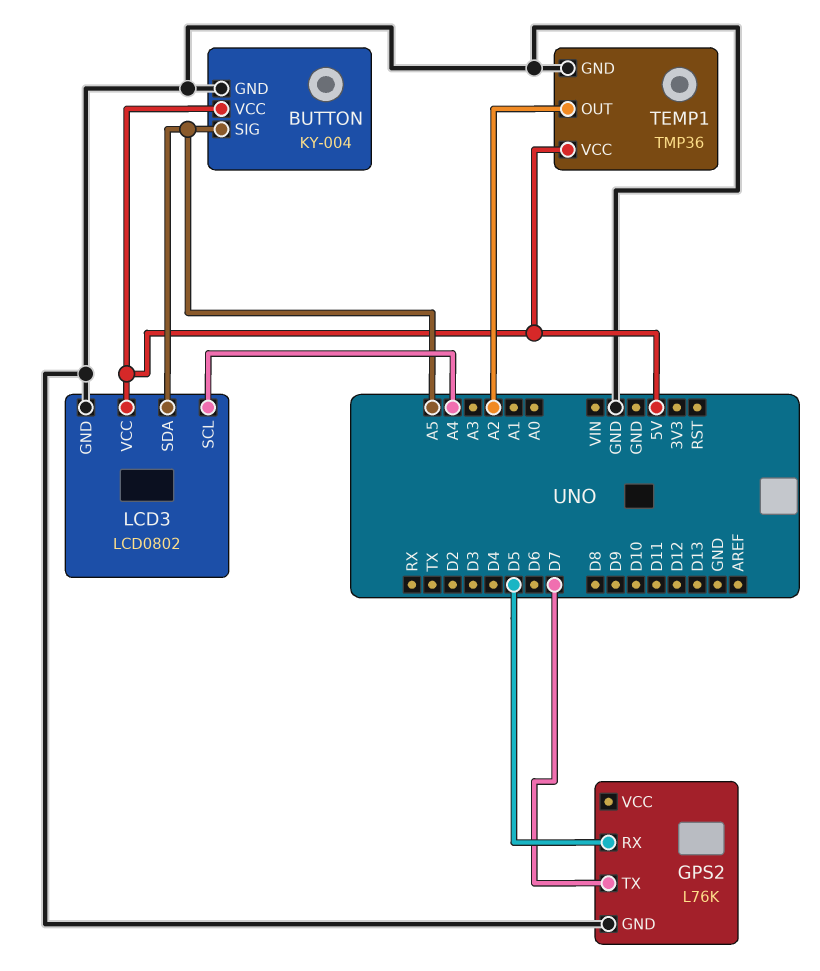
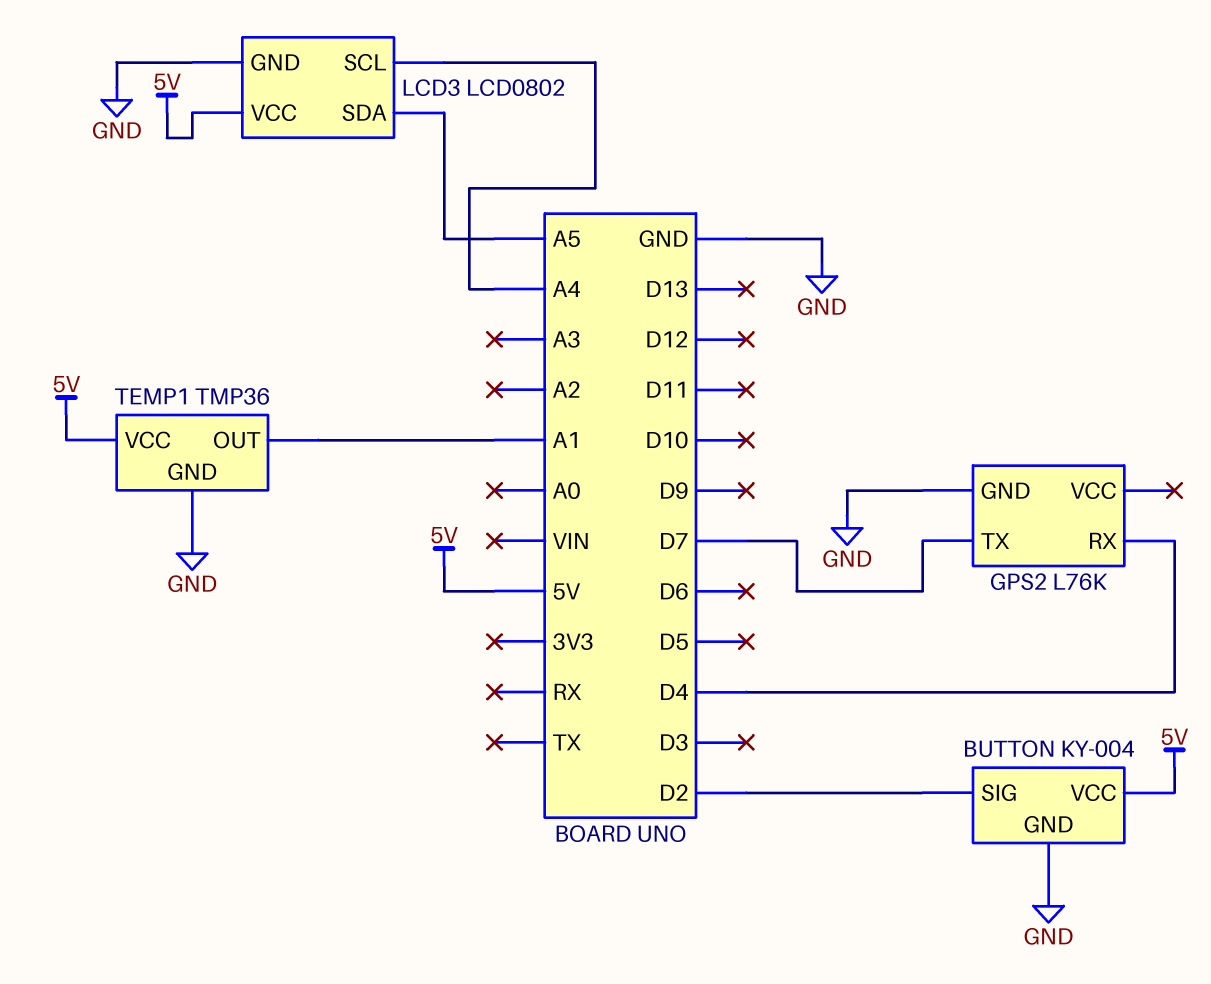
BUTTON pin SIG: A5 -> D2
GPS2 pin RX: D5 -> D4
TEMP1 pin OUT: A2 -> A1

